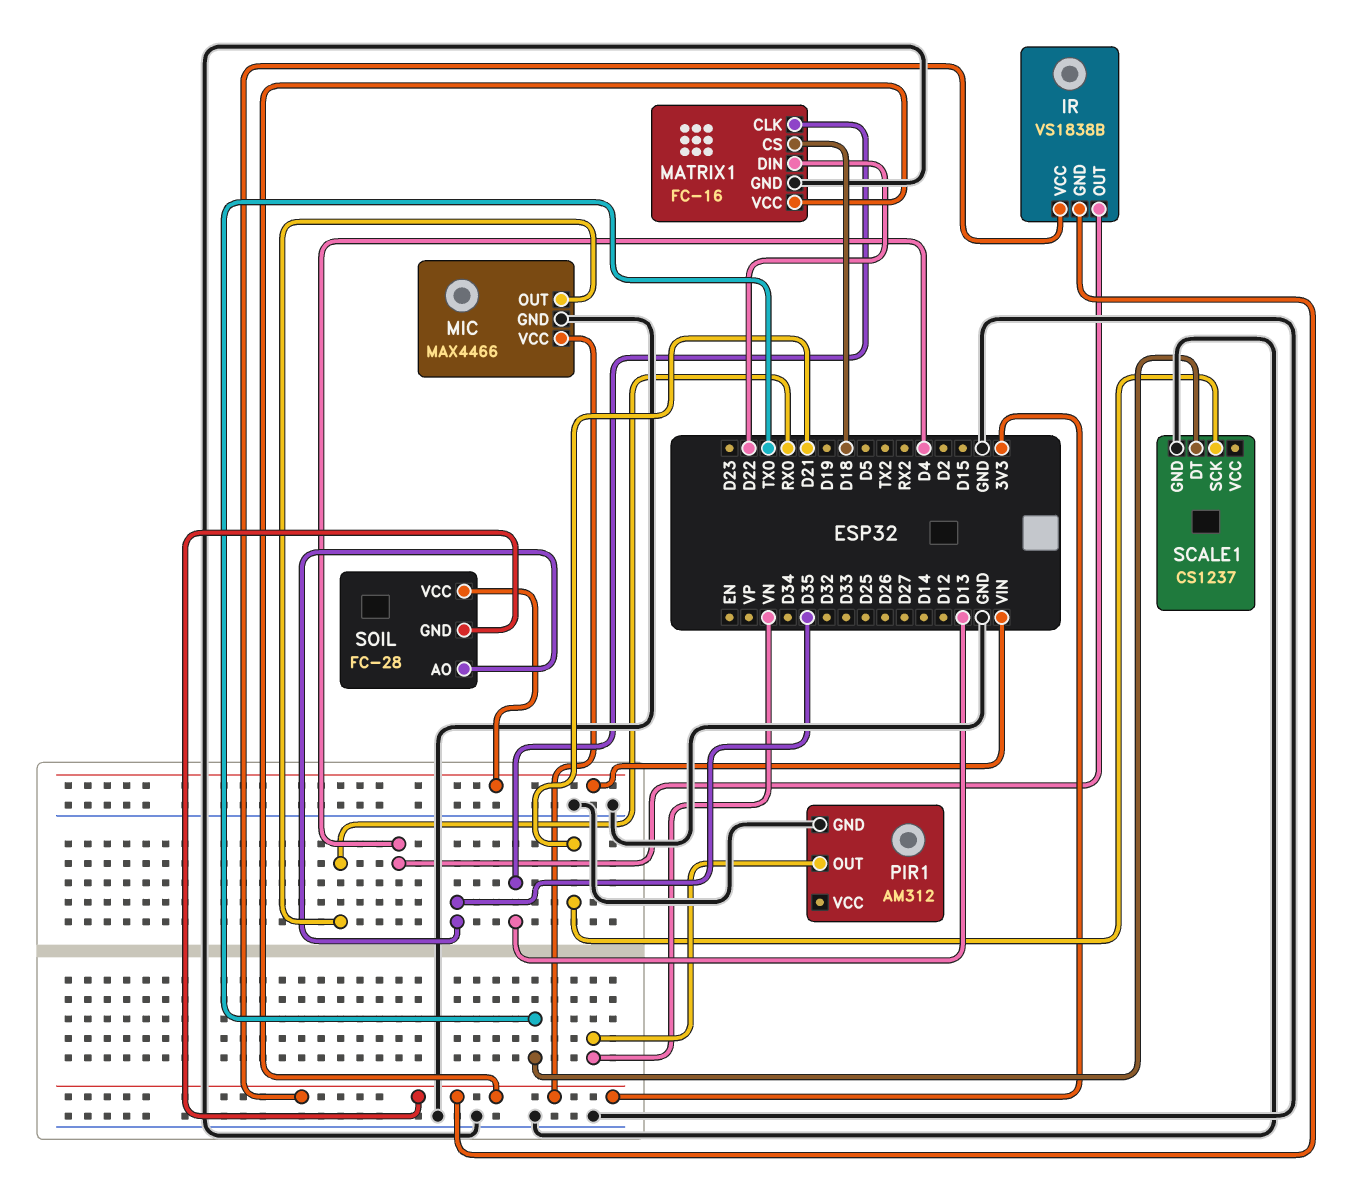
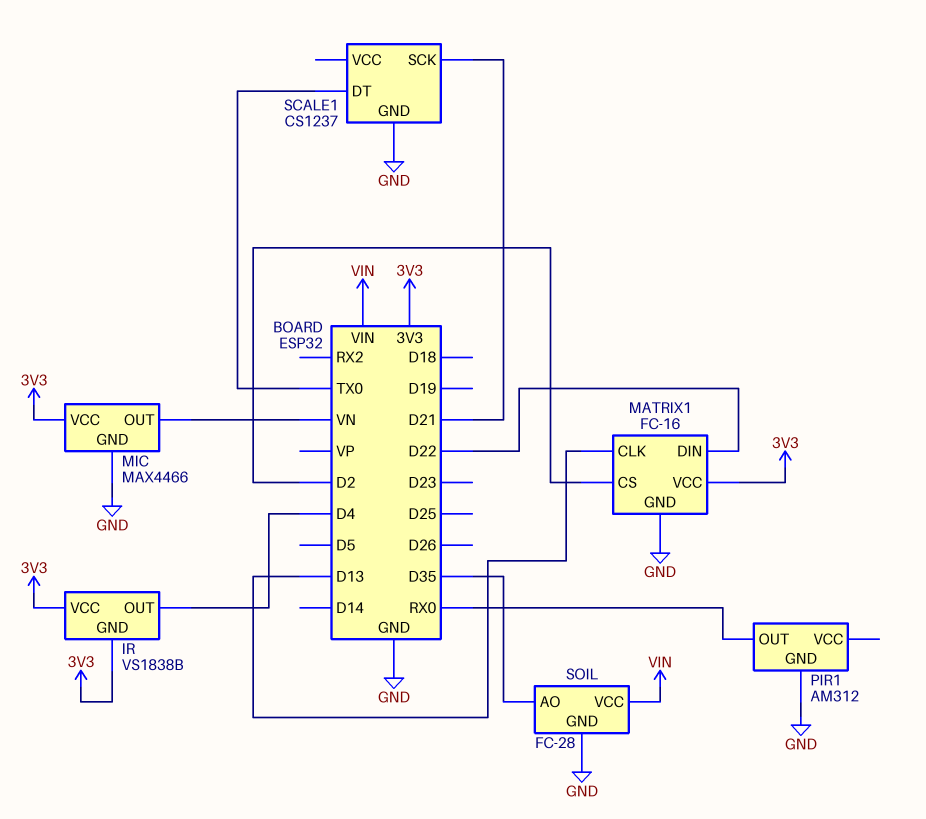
MATRIX1 pin CS: D18 -> D2
MIC pin OUT: RX0 -> VN
PIR1 pin OUT: VN -> RX0
SOIL pin GND: 3V3 -> GND

